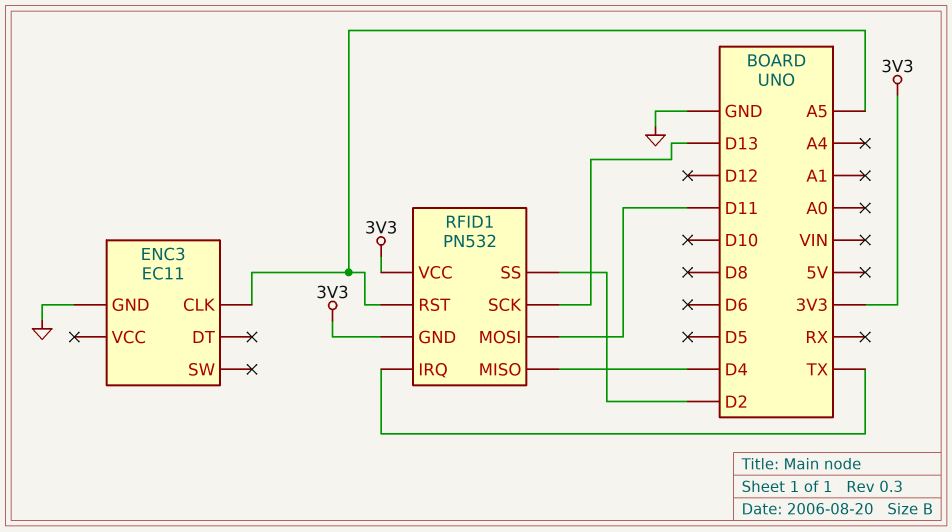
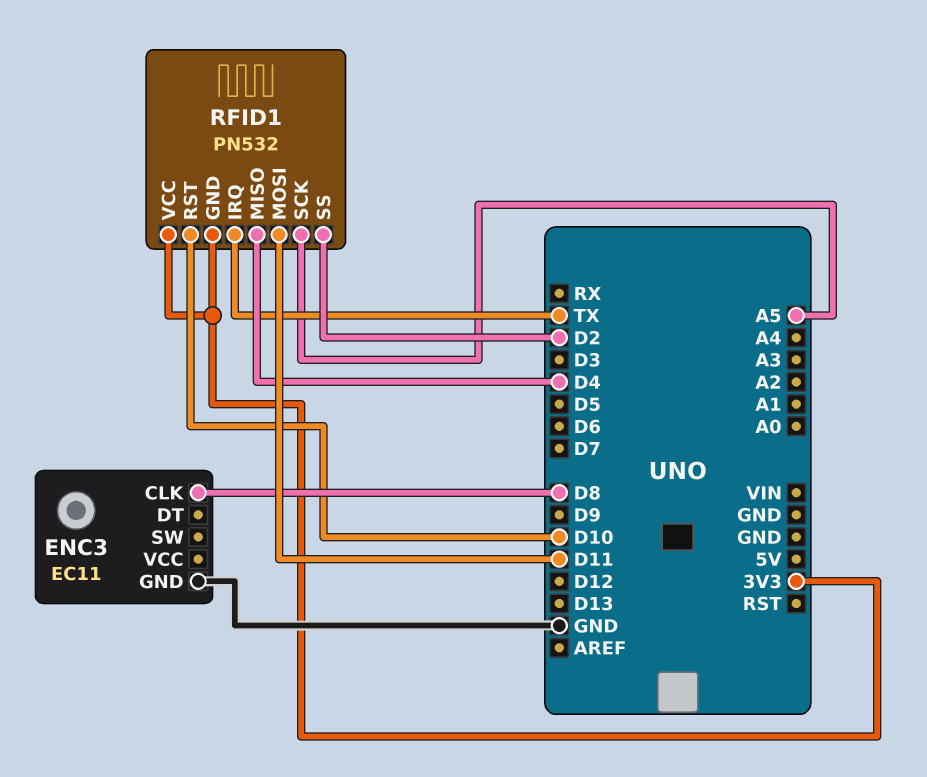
ENC3 pin CLK: A5 -> D8
RFID1 pin RST: A5 -> D10
RFID1 pin SCK: D13 -> A5

